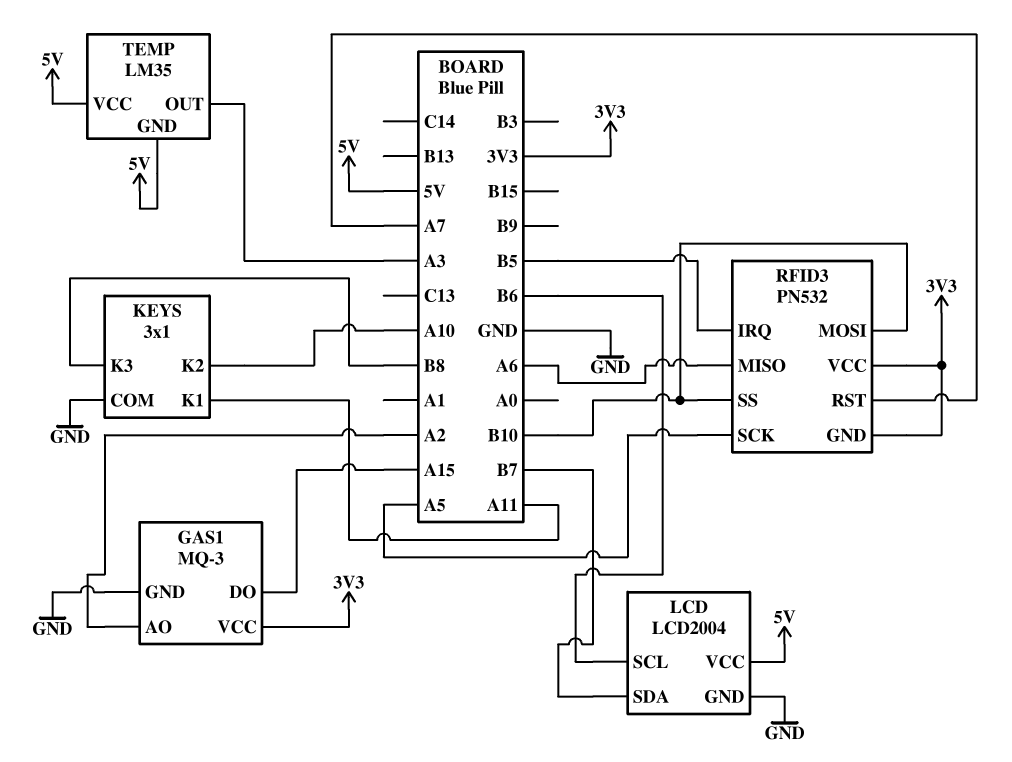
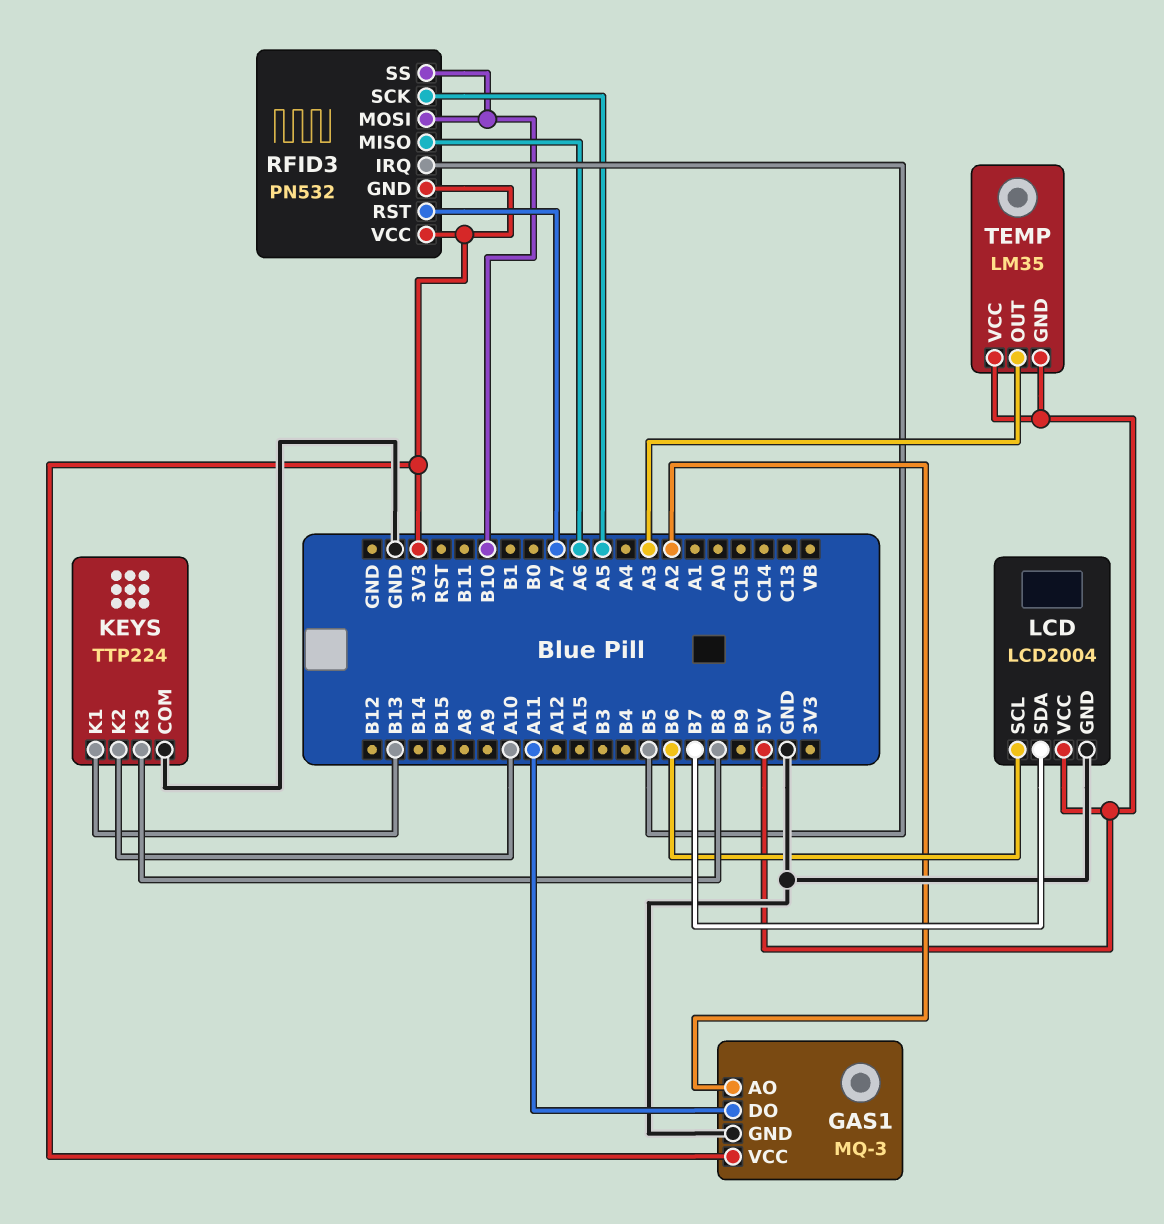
GAS1 pin DO: A15 -> A11
KEYS: 3x1 -> TTP224
KEYS pin K1: A11 -> B13

